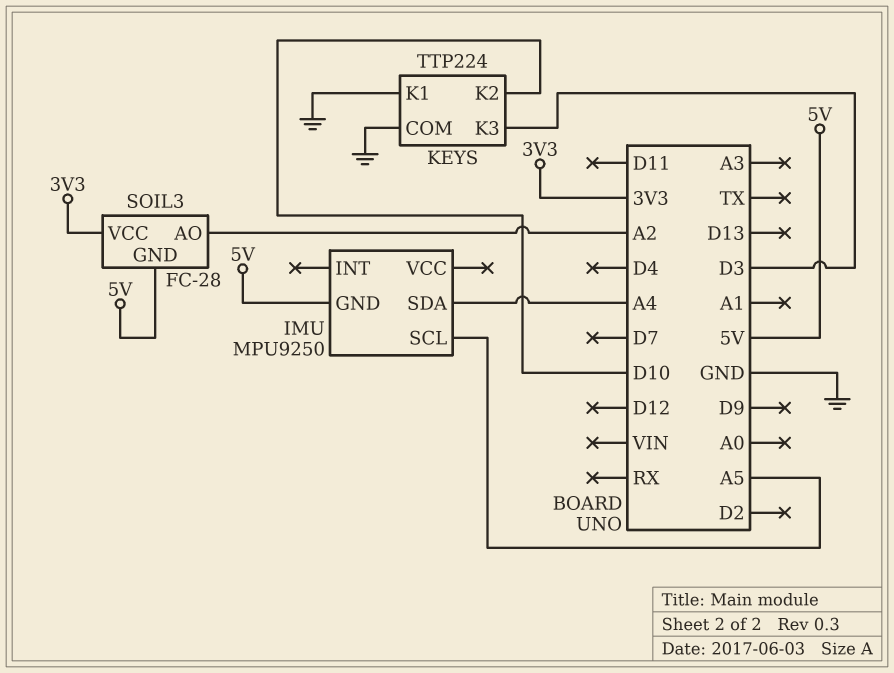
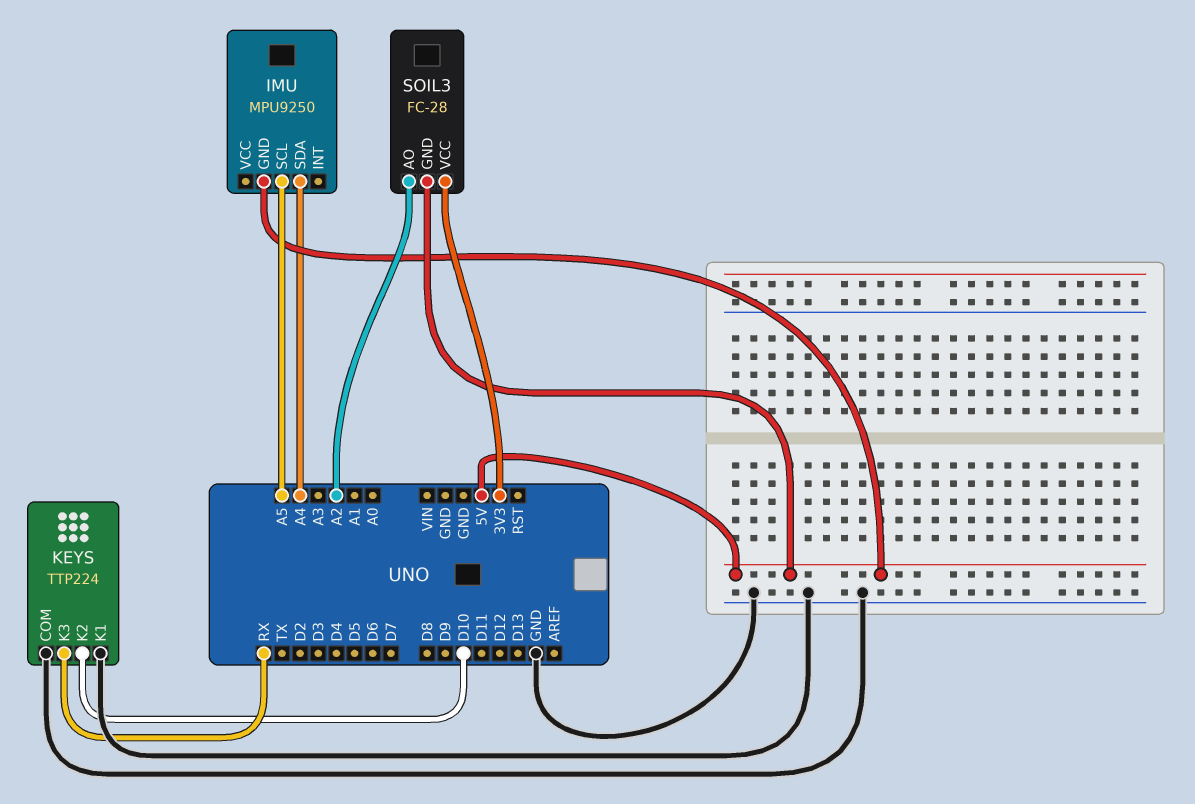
KEYS pin K3: D3 -> RX

